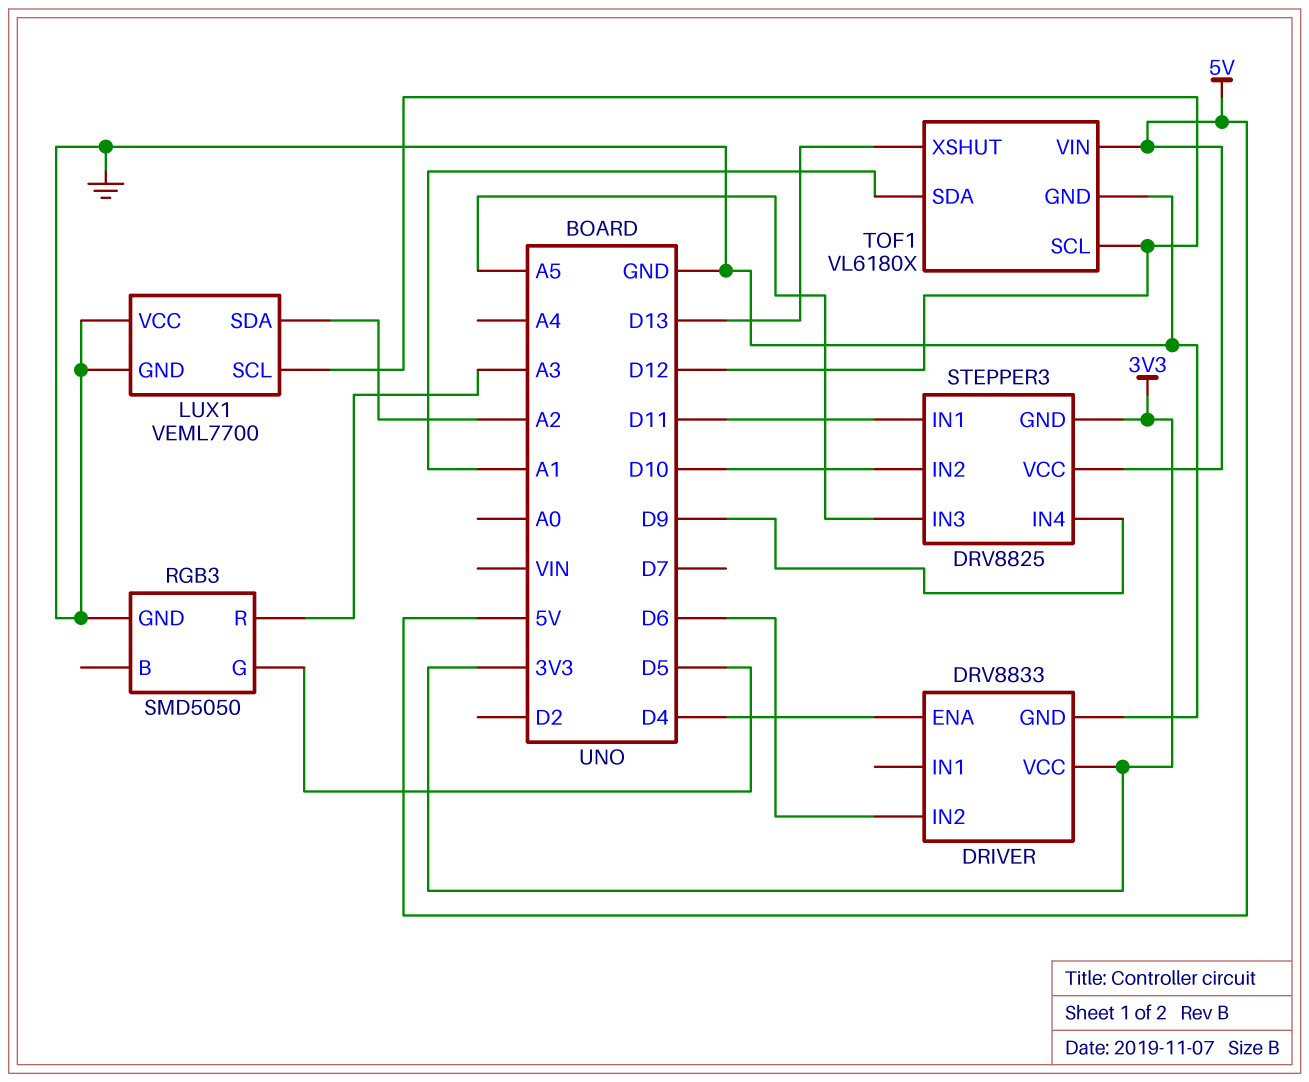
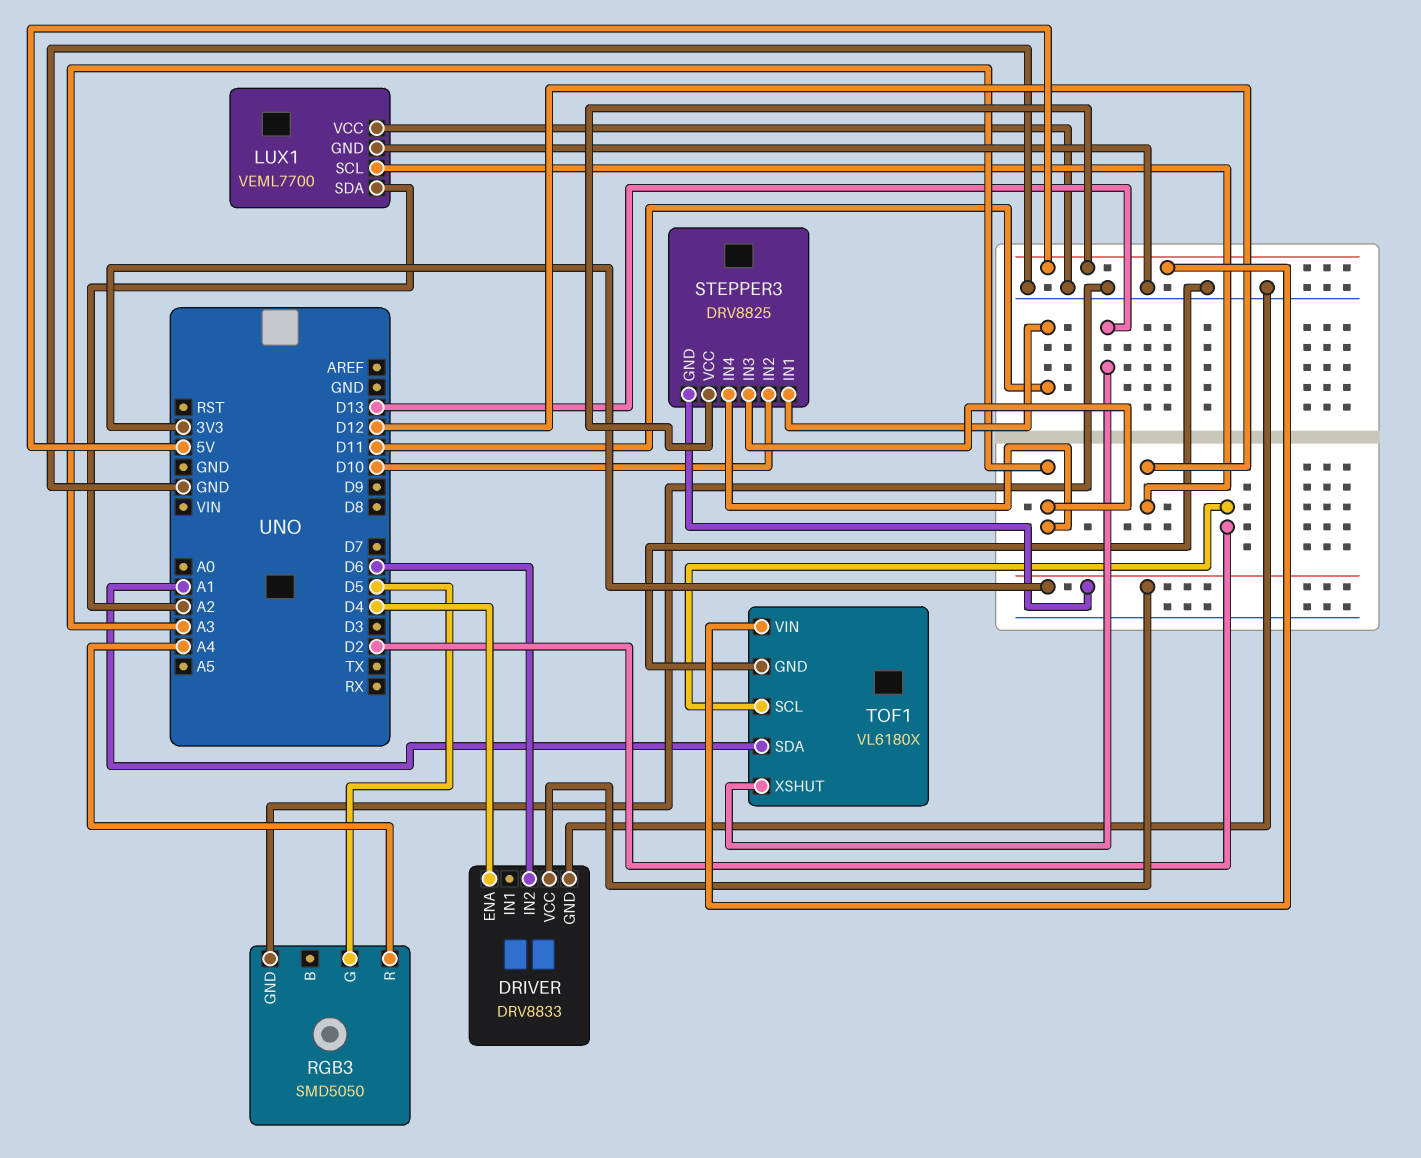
RGB3 pin R: A3 -> A4
STEPPER3 pin IN3: A5 -> A3
STEPPER3 pin IN4: D9 -> A3
TOF1 pin SCL: D12 -> D2

